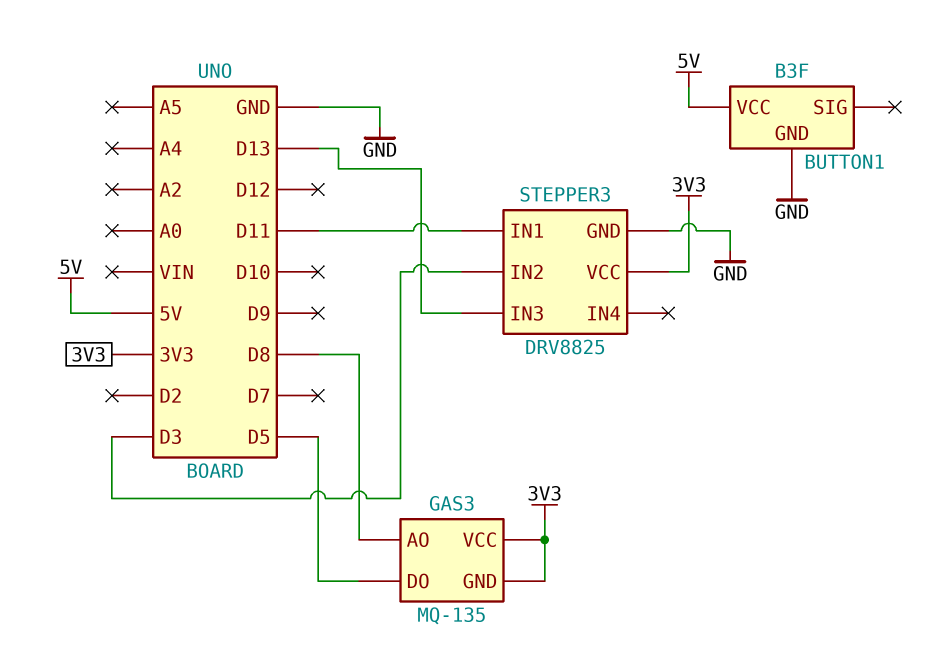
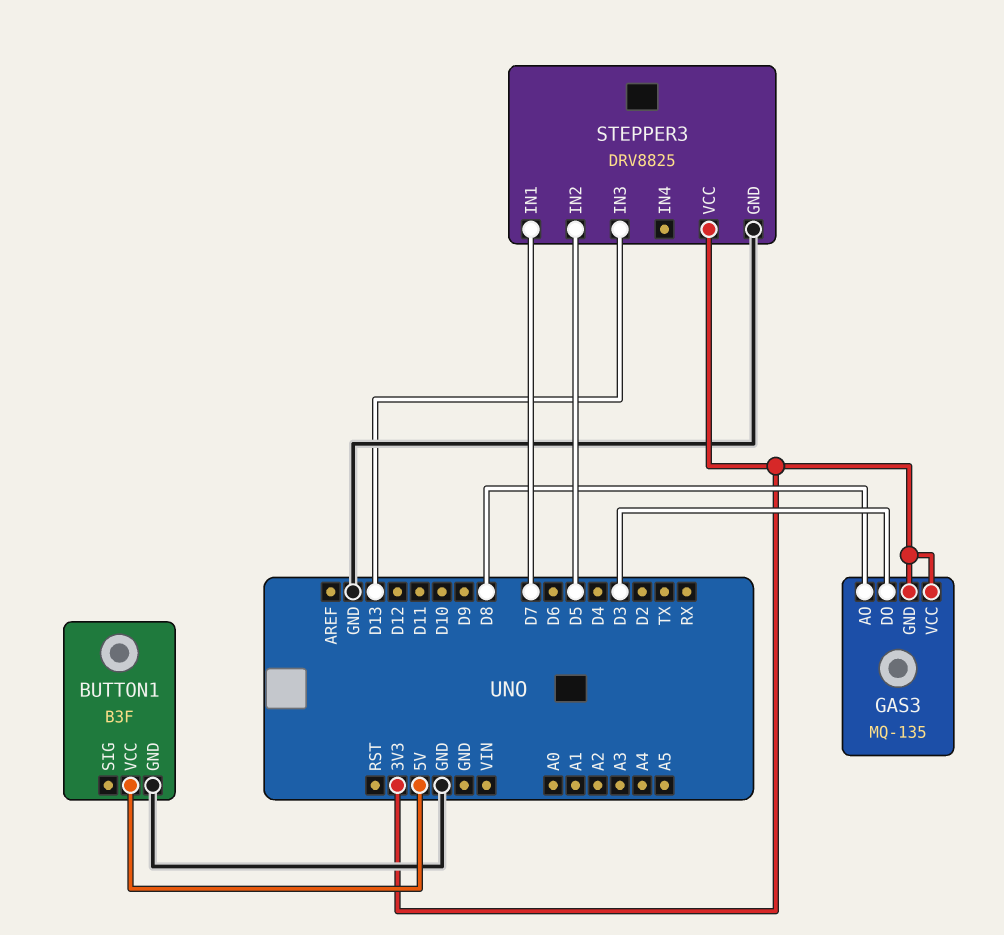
GAS3 pin DO: D5 -> D3
STEPPER3 pin IN1: D11 -> D7
STEPPER3 pin IN2: D3 -> D5

